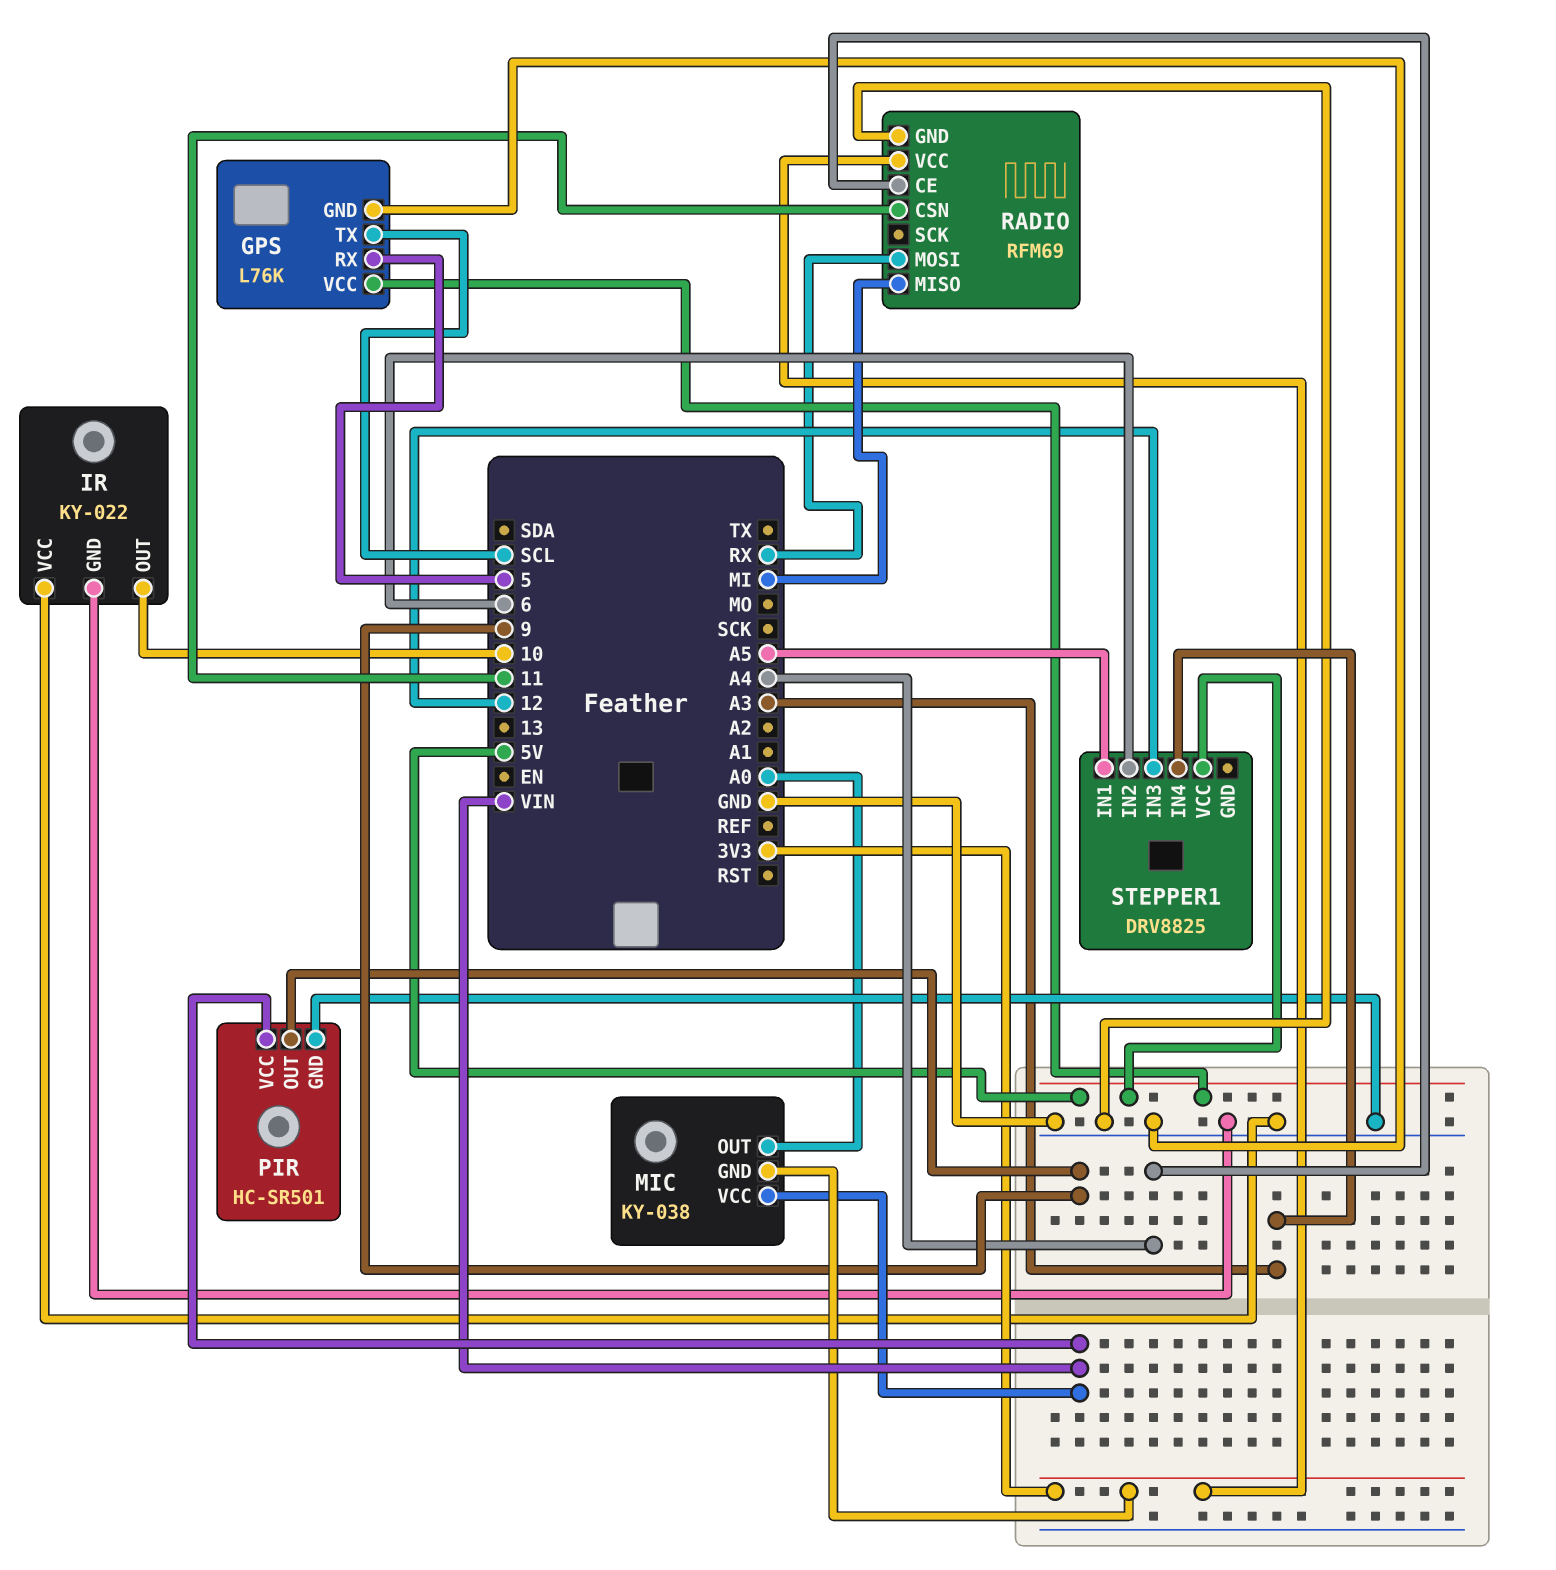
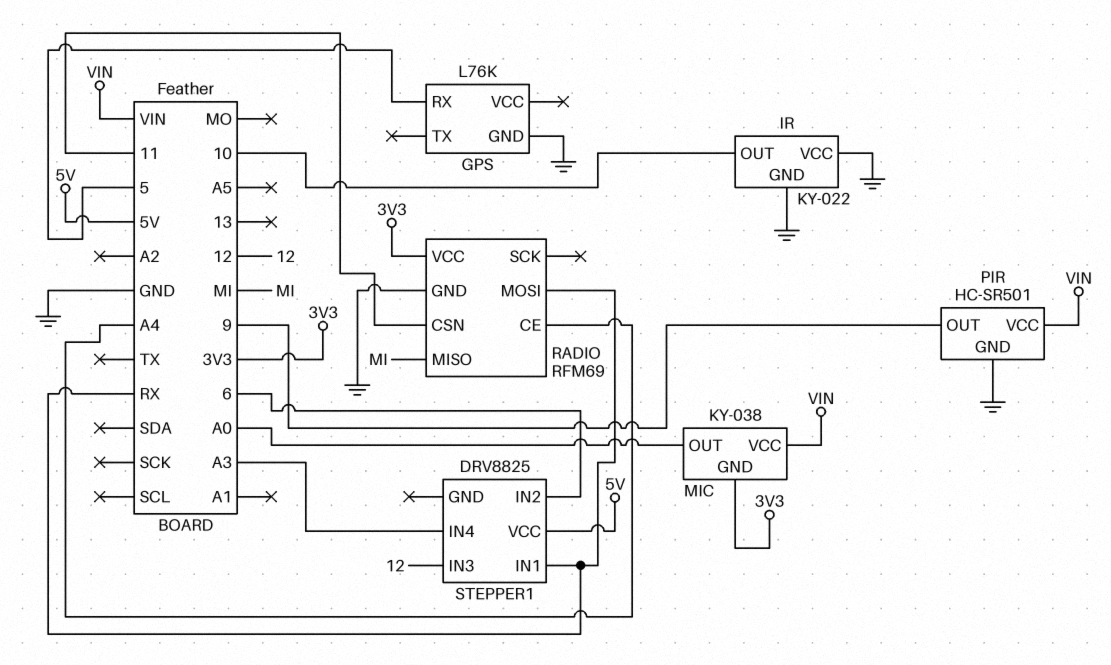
GPS pin TX: SCL -> none
GPS pin VCC: 5V -> none
STEPPER1 pin IN1: A5 -> RX

